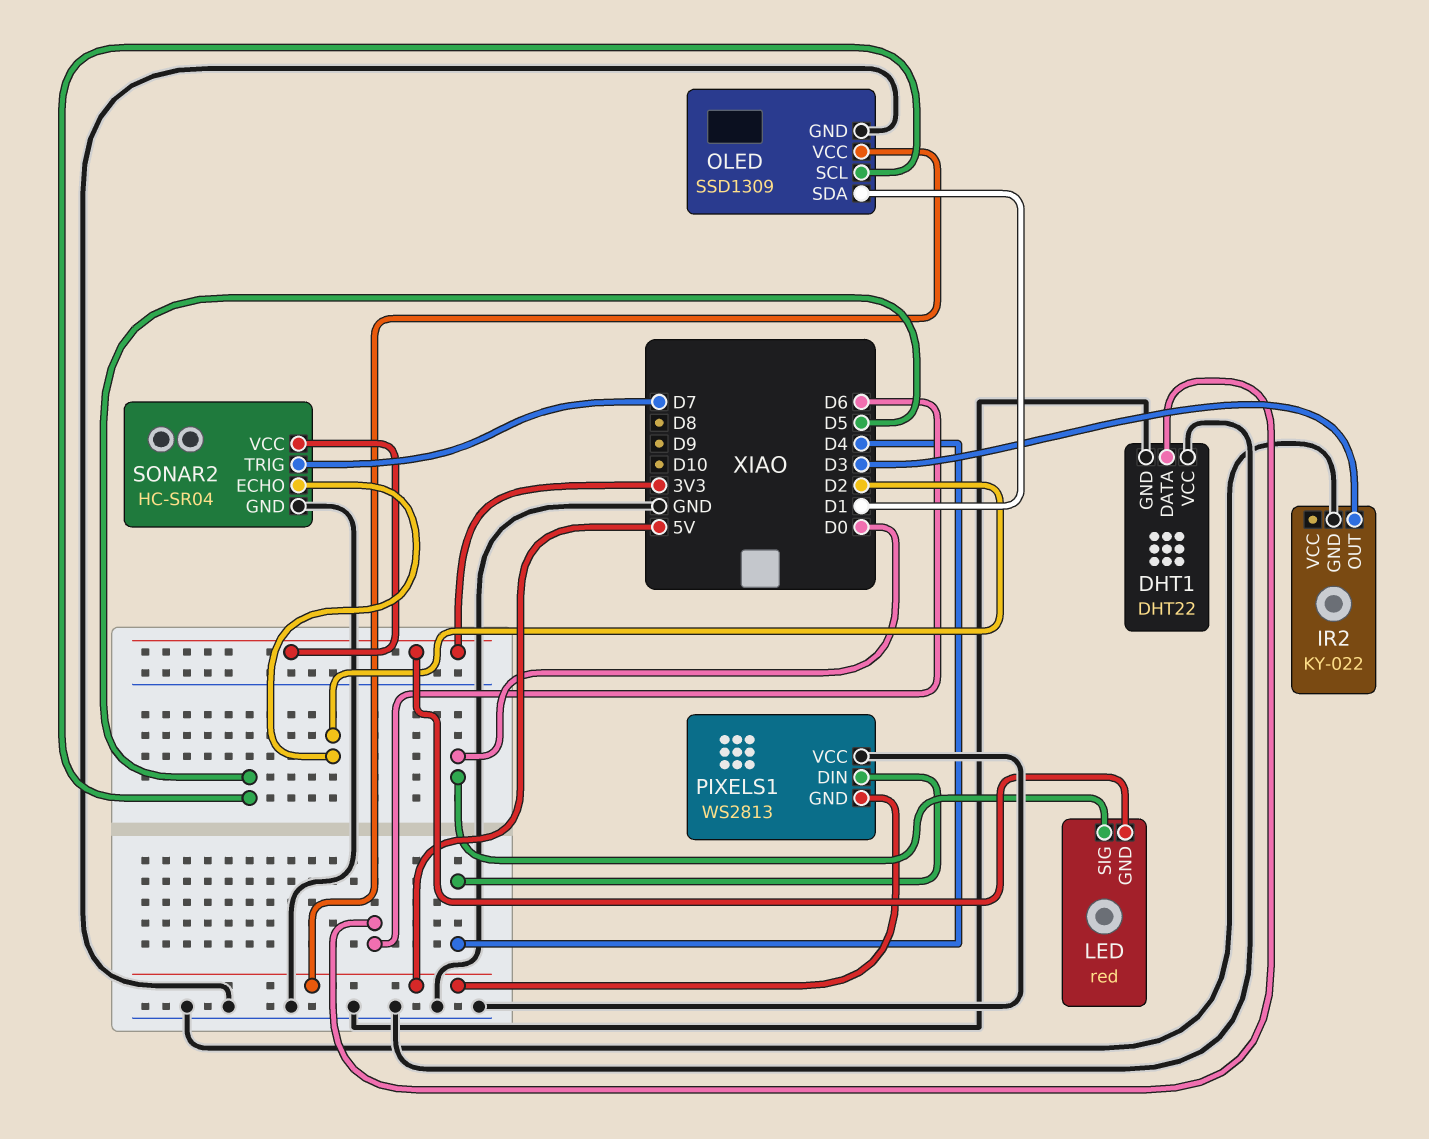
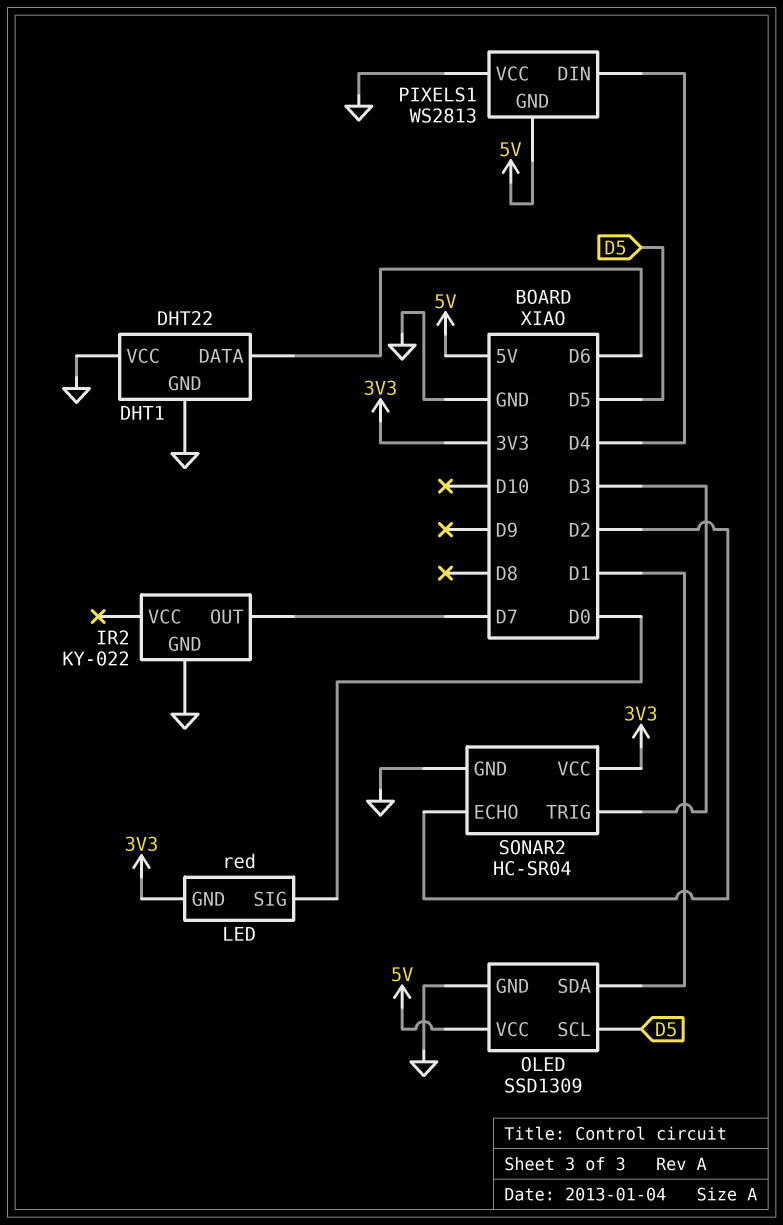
IR2 pin OUT: D3 -> D7
SONAR2 pin TRIG: D7 -> D3

